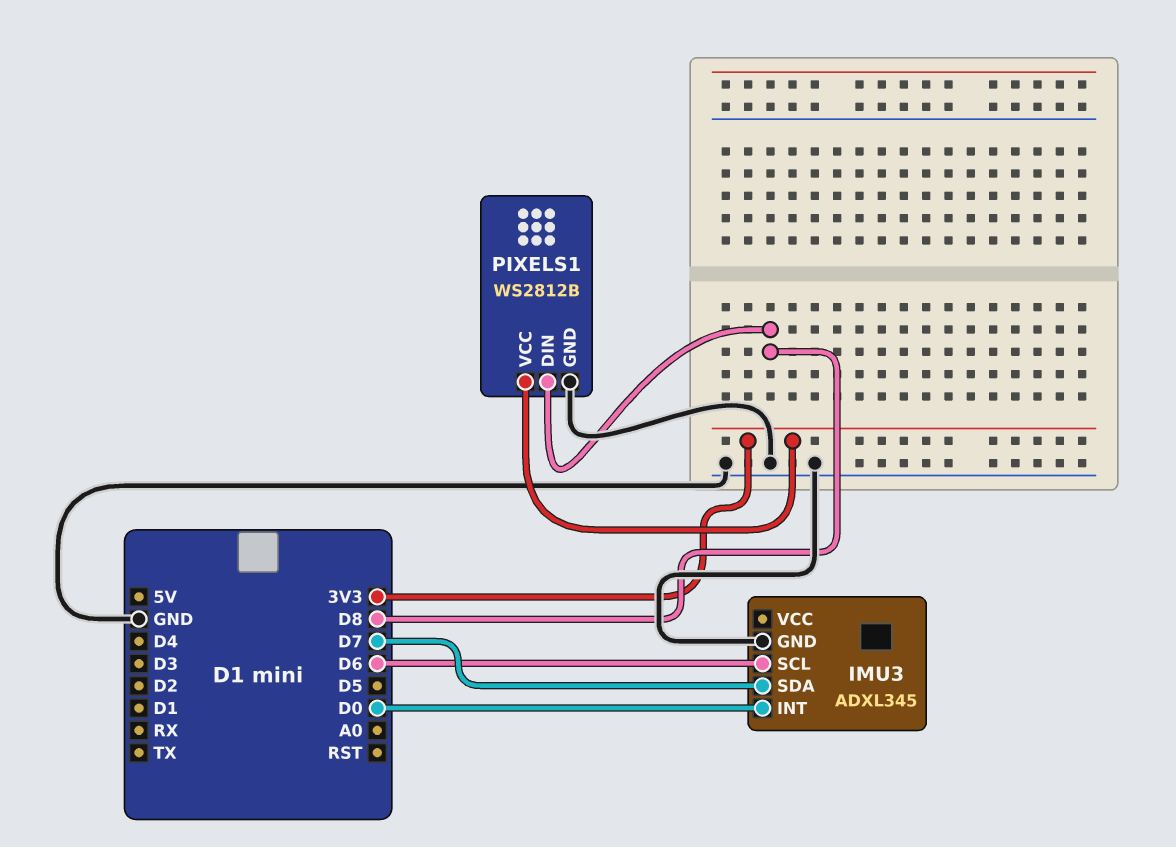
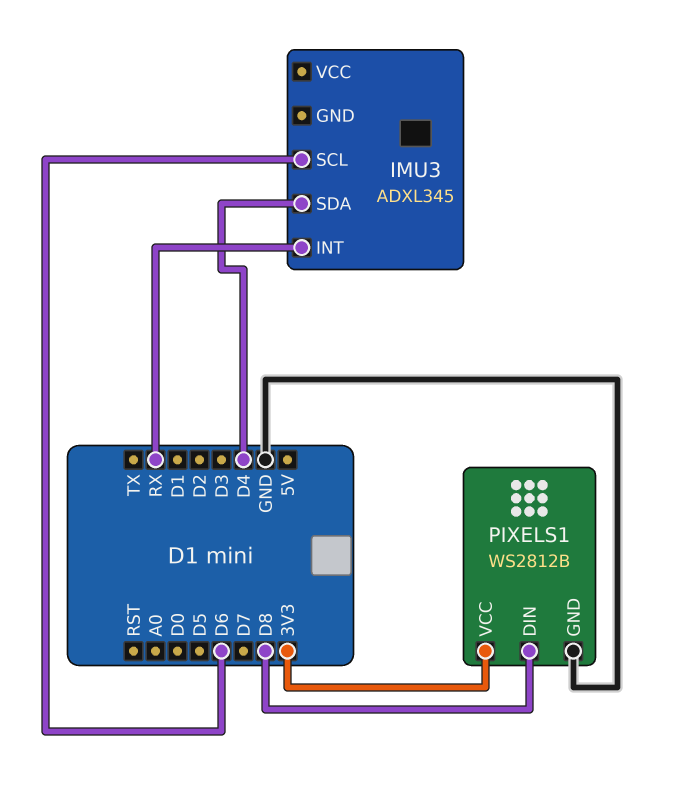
IMU3 pin GND: GND -> none
IMU3 pin INT: D0 -> RX
IMU3 pin SDA: D7 -> D4

